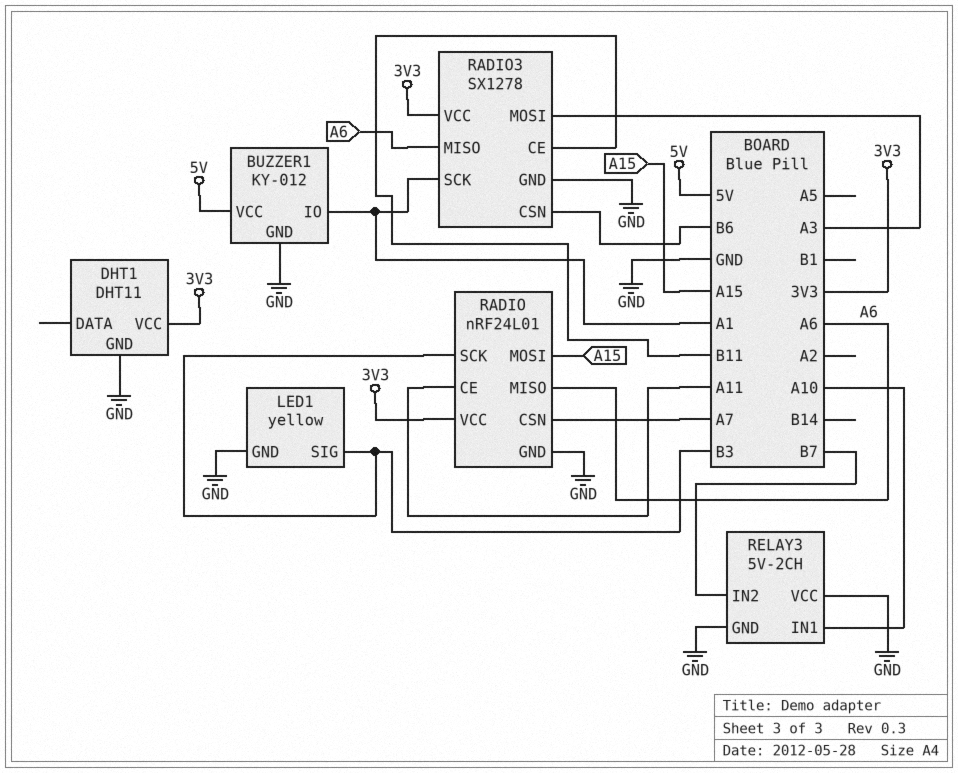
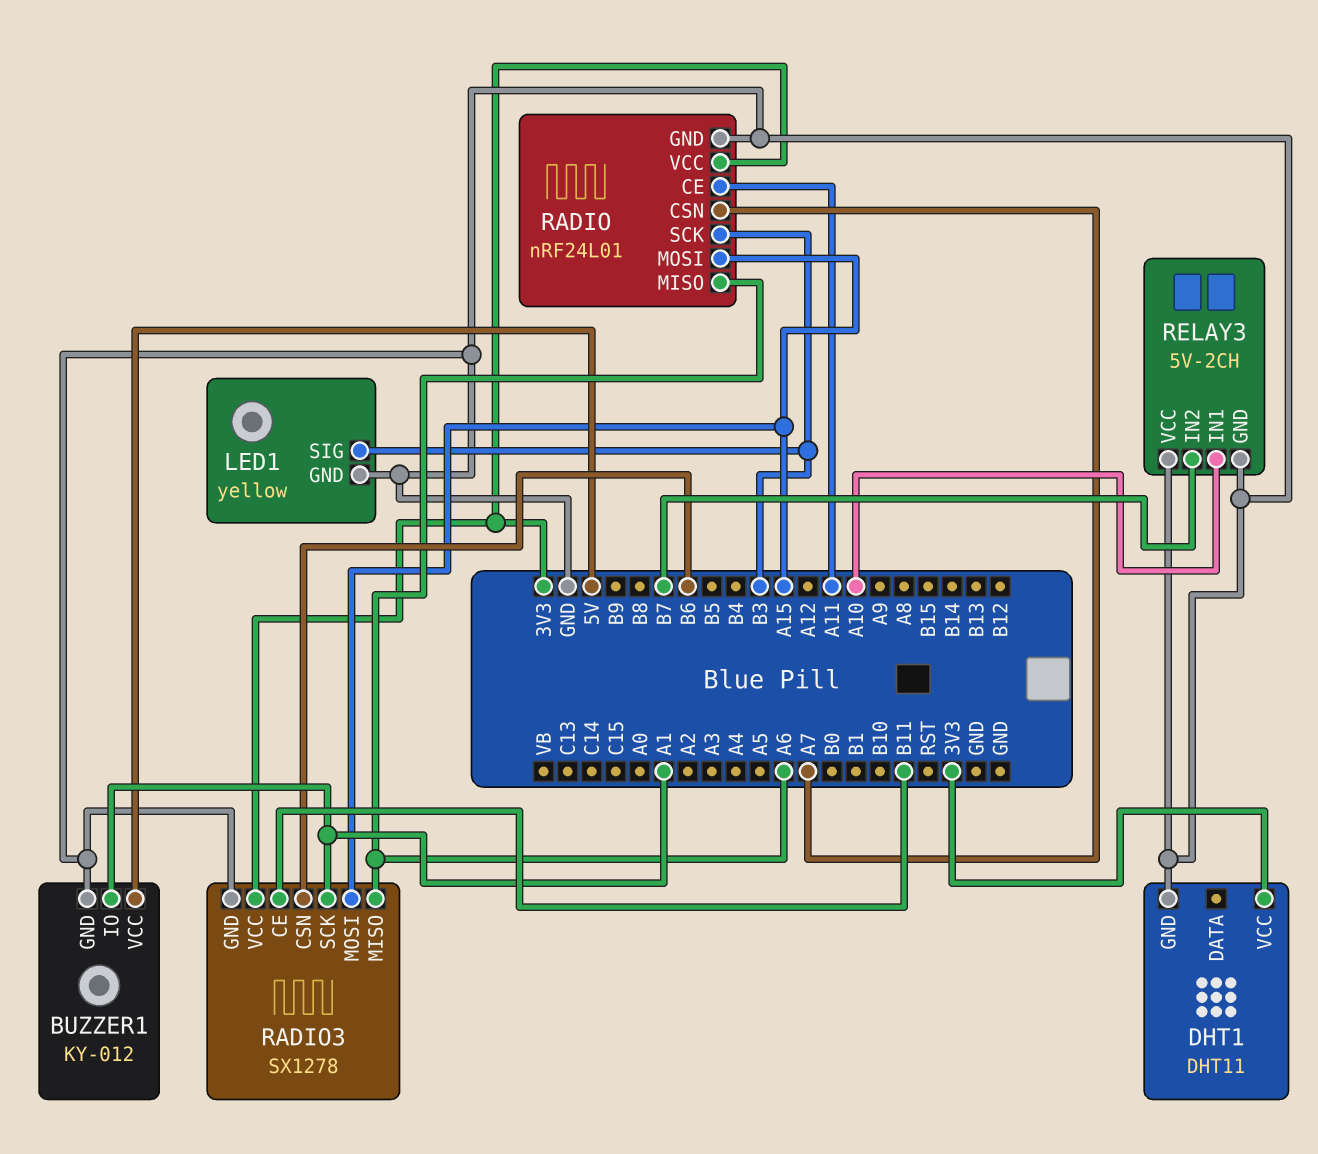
RADIO3 pin MOSI: A3 -> A15

